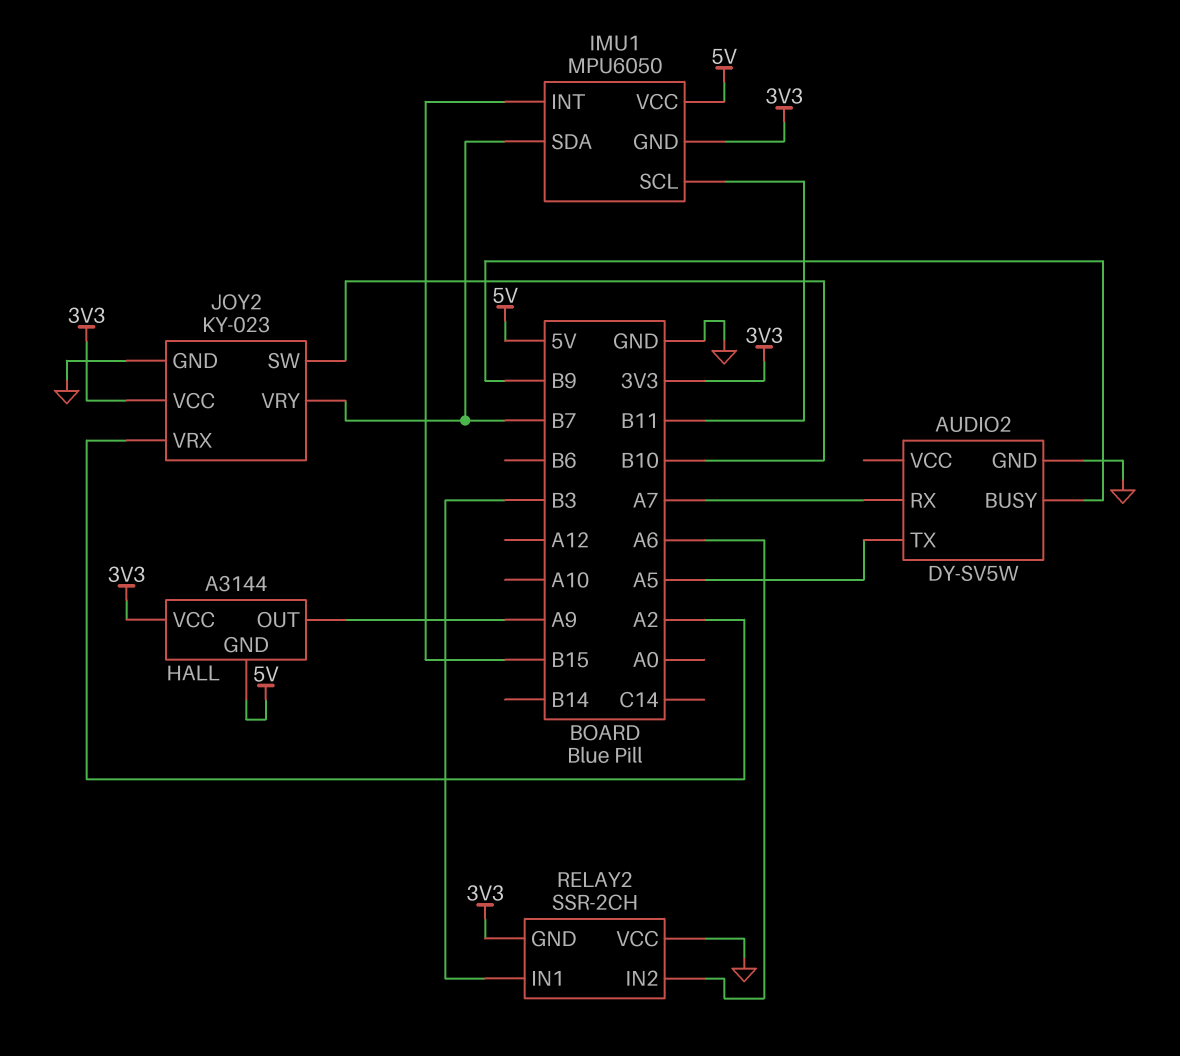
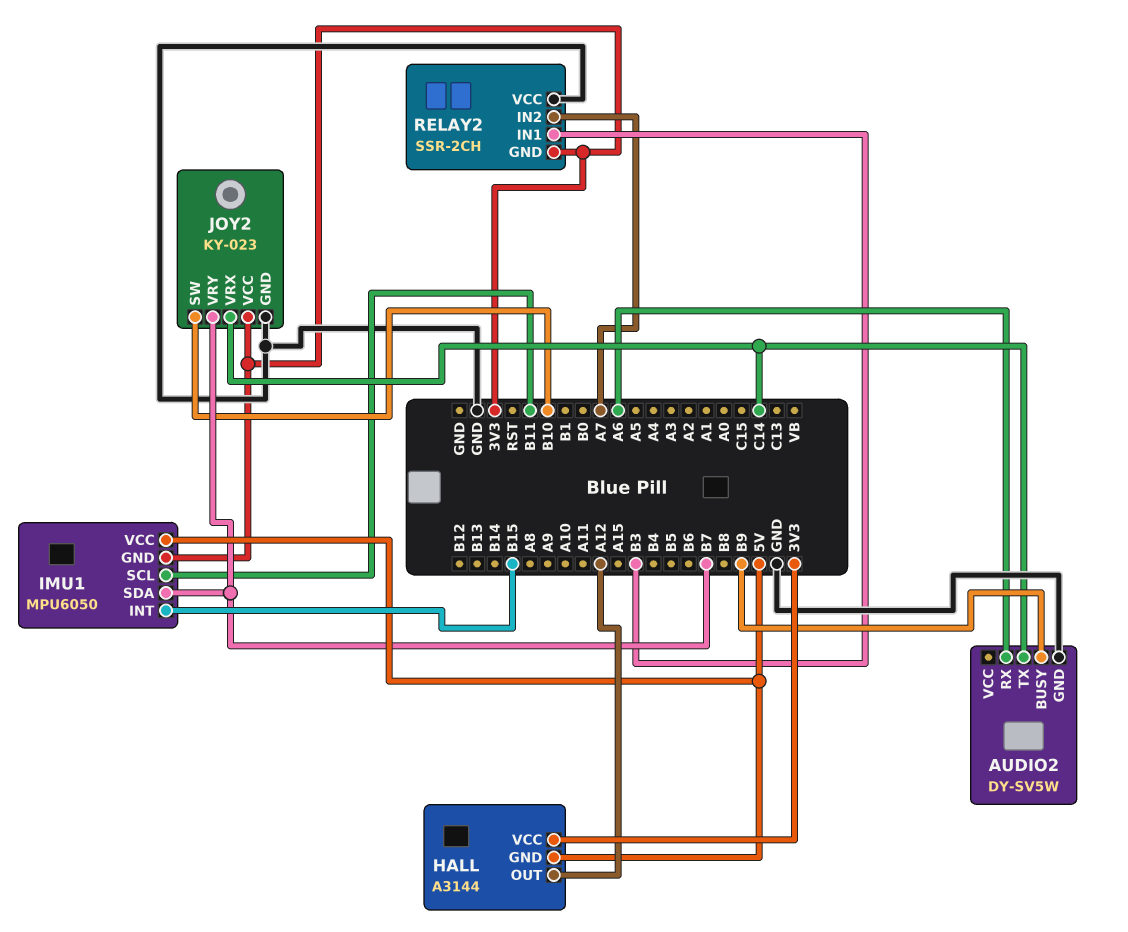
AUDIO2 pin RX: A7 -> A6
AUDIO2 pin TX: A5 -> C14
HALL pin OUT: A9 -> A12
JOY2 pin VRX: A2 -> C14
RELAY2 pin IN2: A6 -> A7

